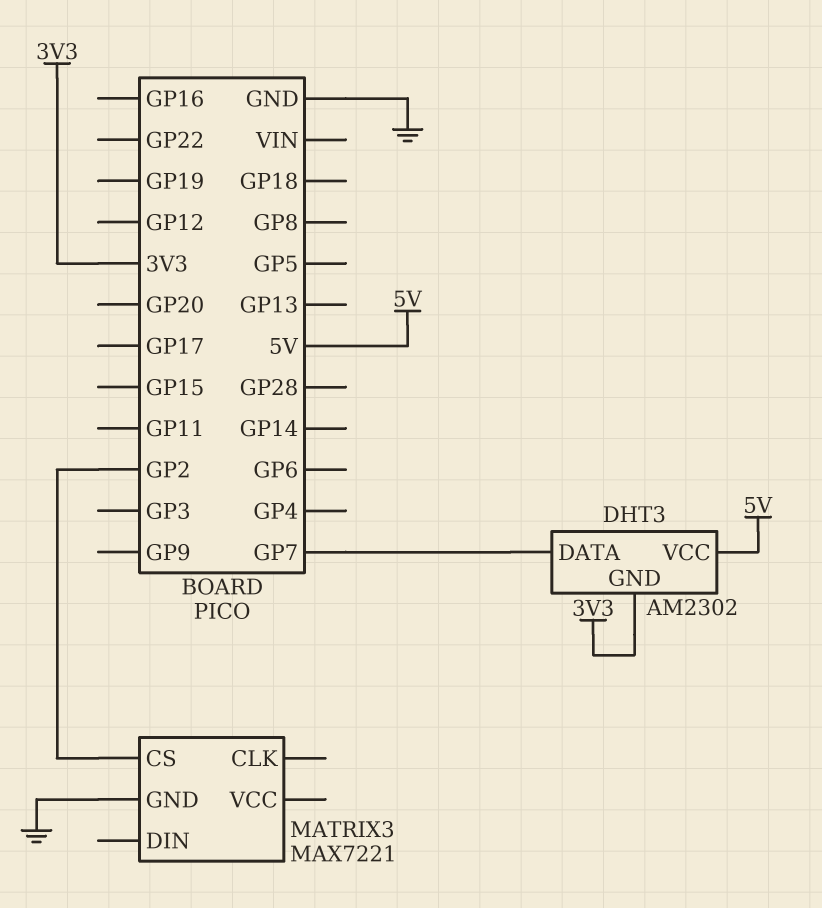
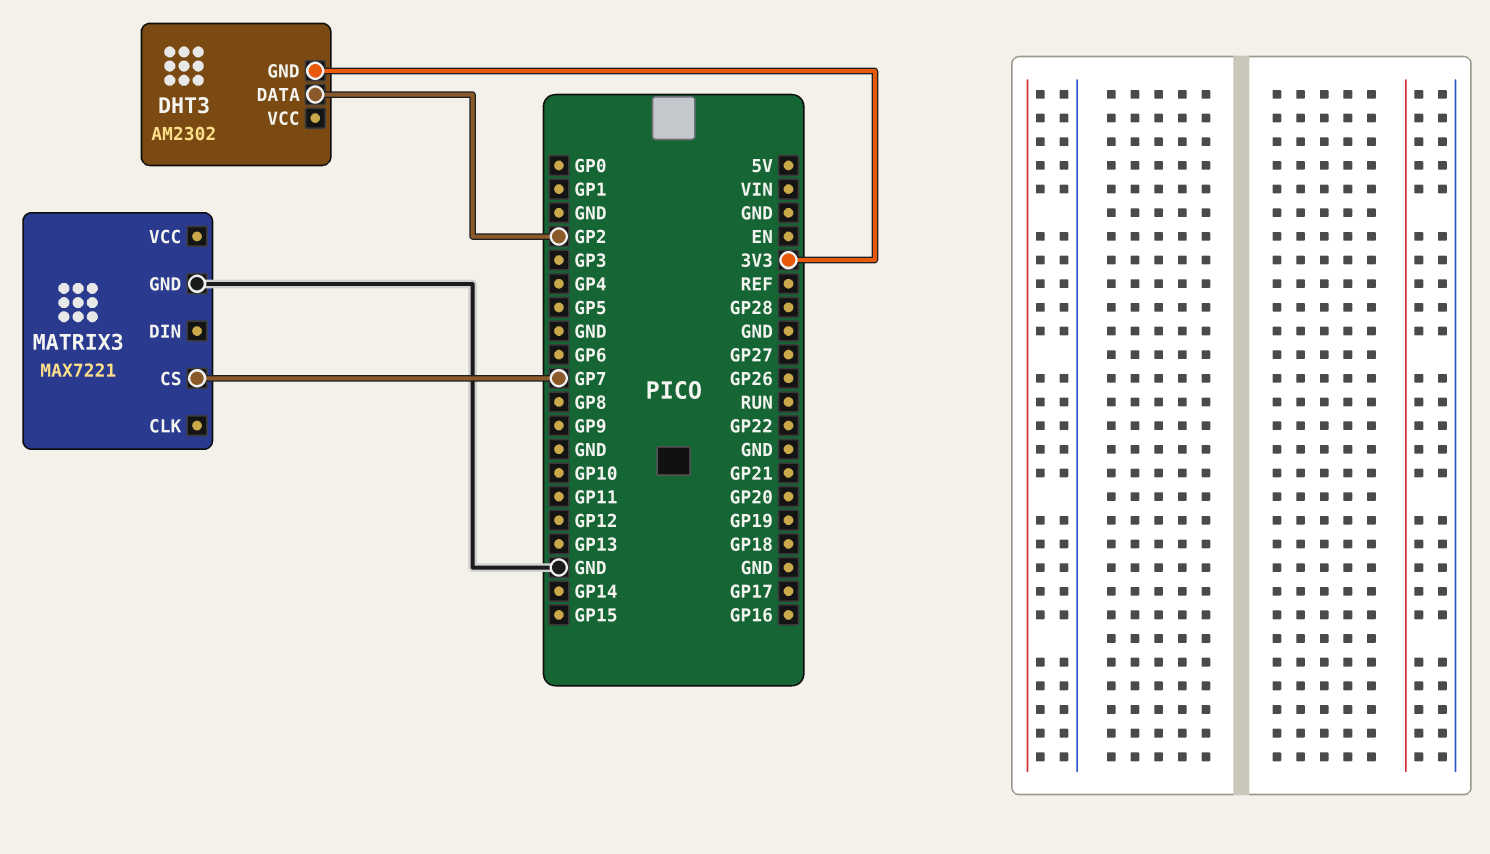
DHT3 pin DATA: GP7 -> GP2
DHT3 pin VCC: 5V -> none
MATRIX3 pin CS: GP2 -> GP7

